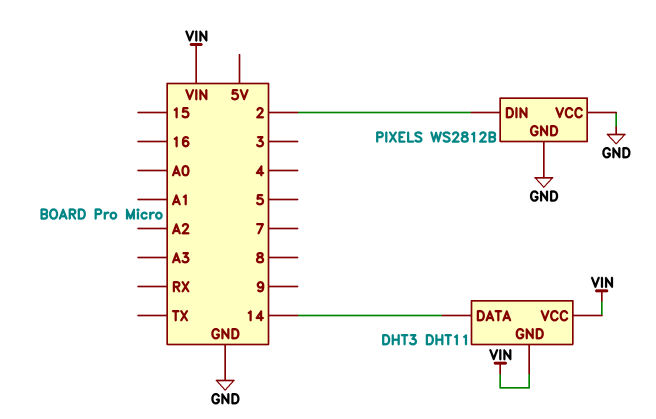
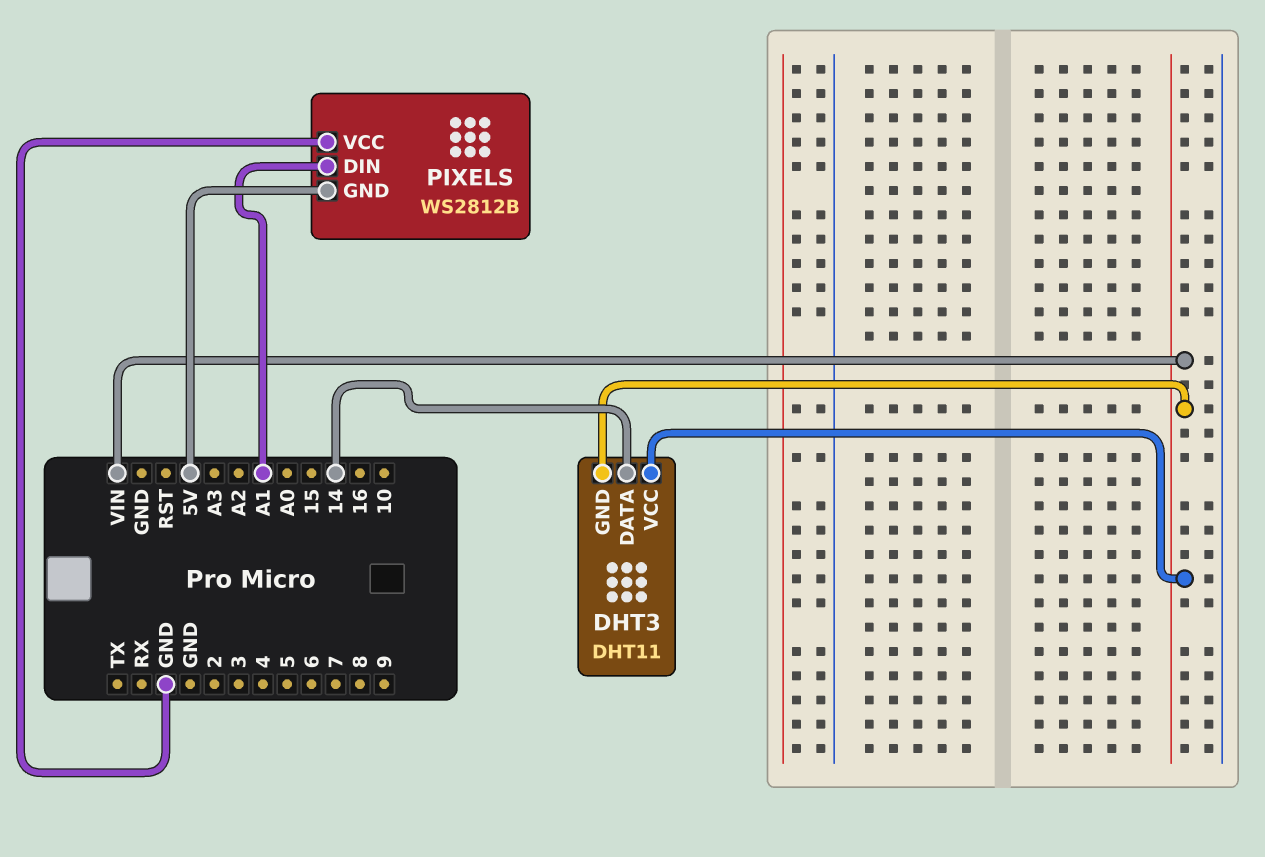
PIXELS pin DIN: 2 -> A1
PIXELS pin GND: GND -> 5V

